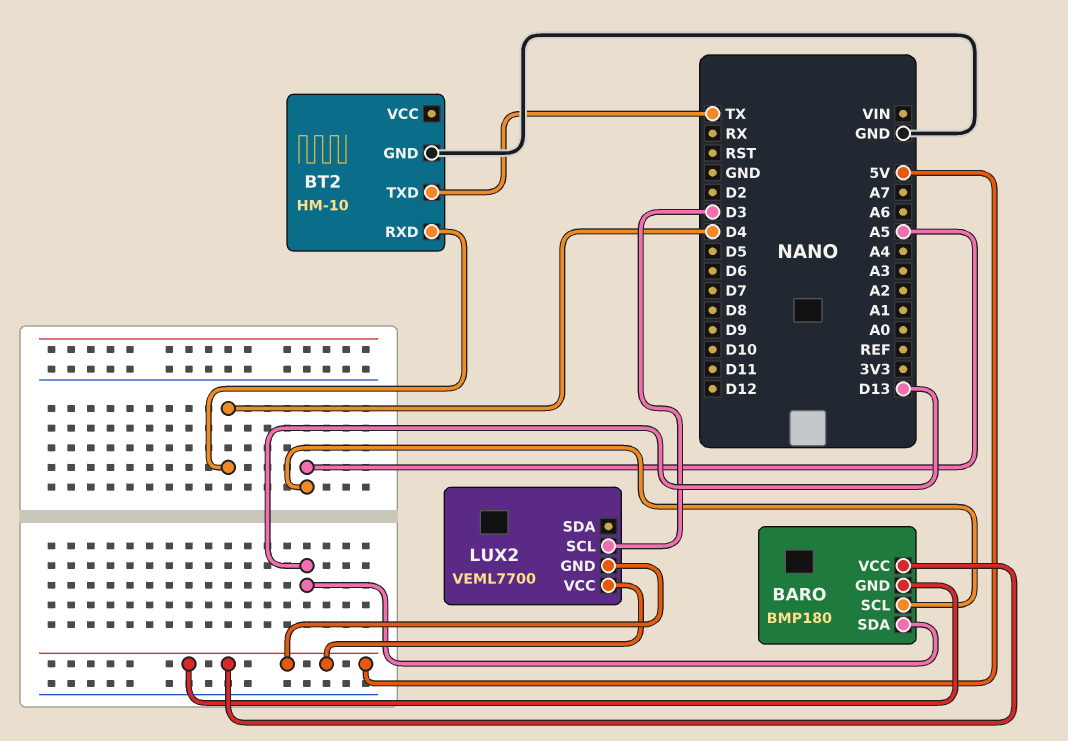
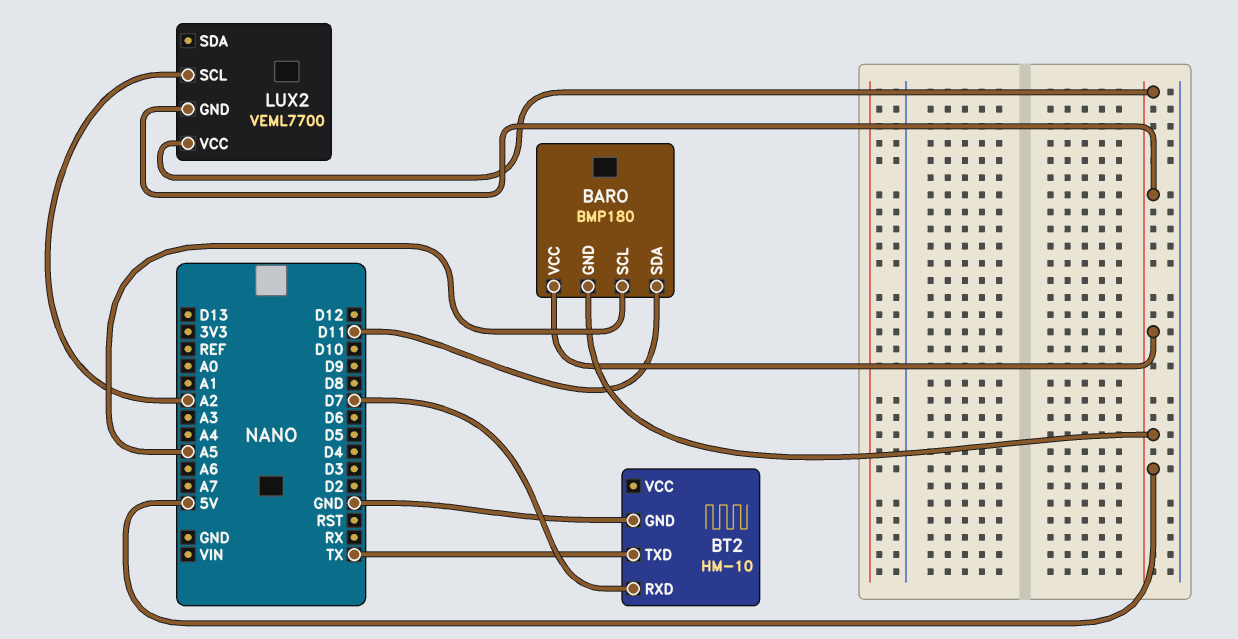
BARO pin SDA: D13 -> D11
BT2 pin RXD: D4 -> D7
LUX2 pin SCL: D3 -> A2

